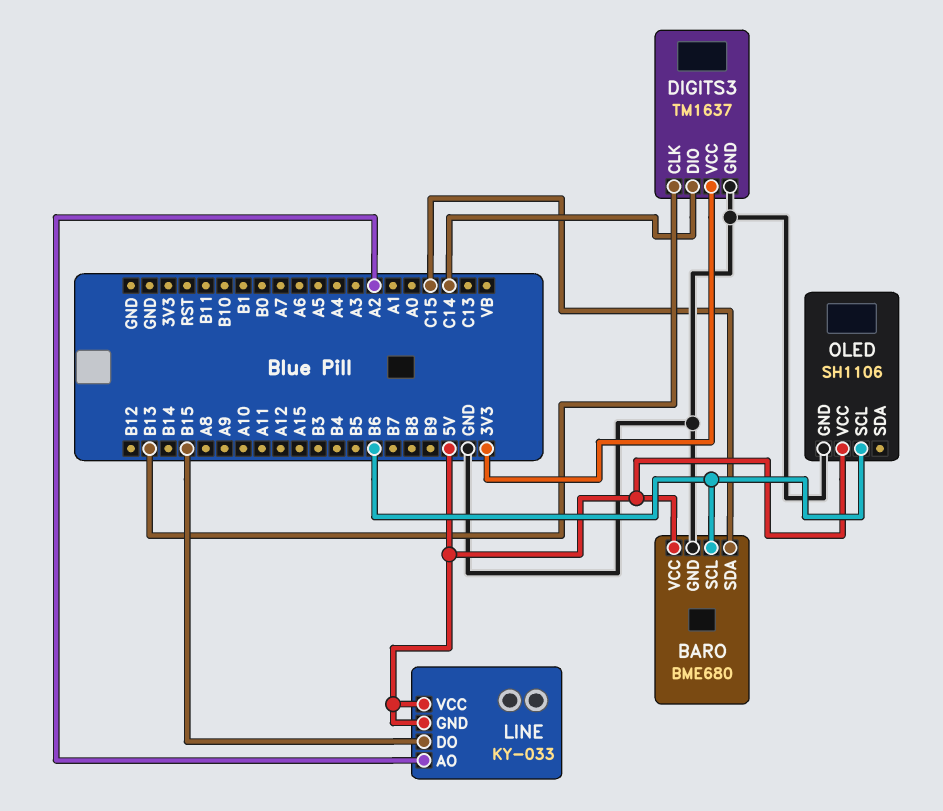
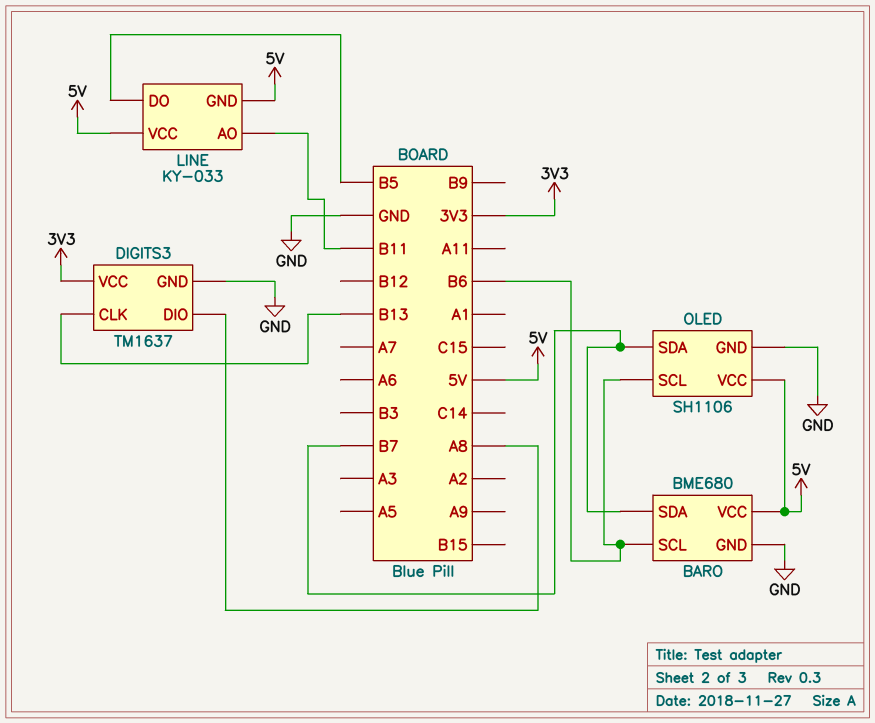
BARO pin SDA: C15 -> B7
DIGITS3 pin DIO: C14 -> A8
LINE pin AO: A2 -> B11
LINE pin DO: B15 -> B5
OLED pin SDA: none -> B7

